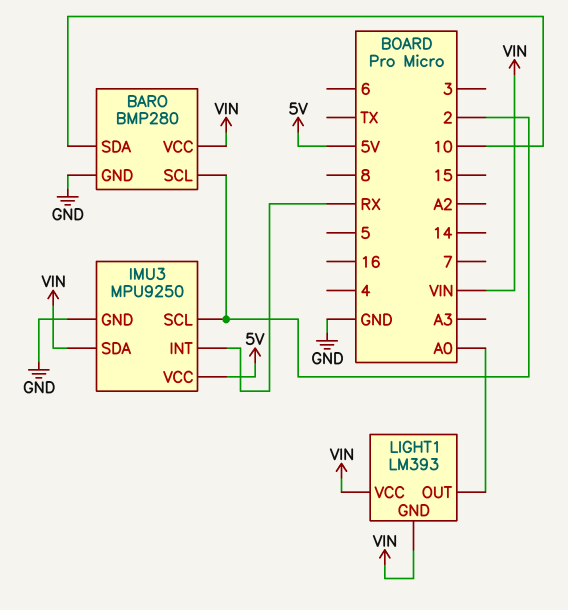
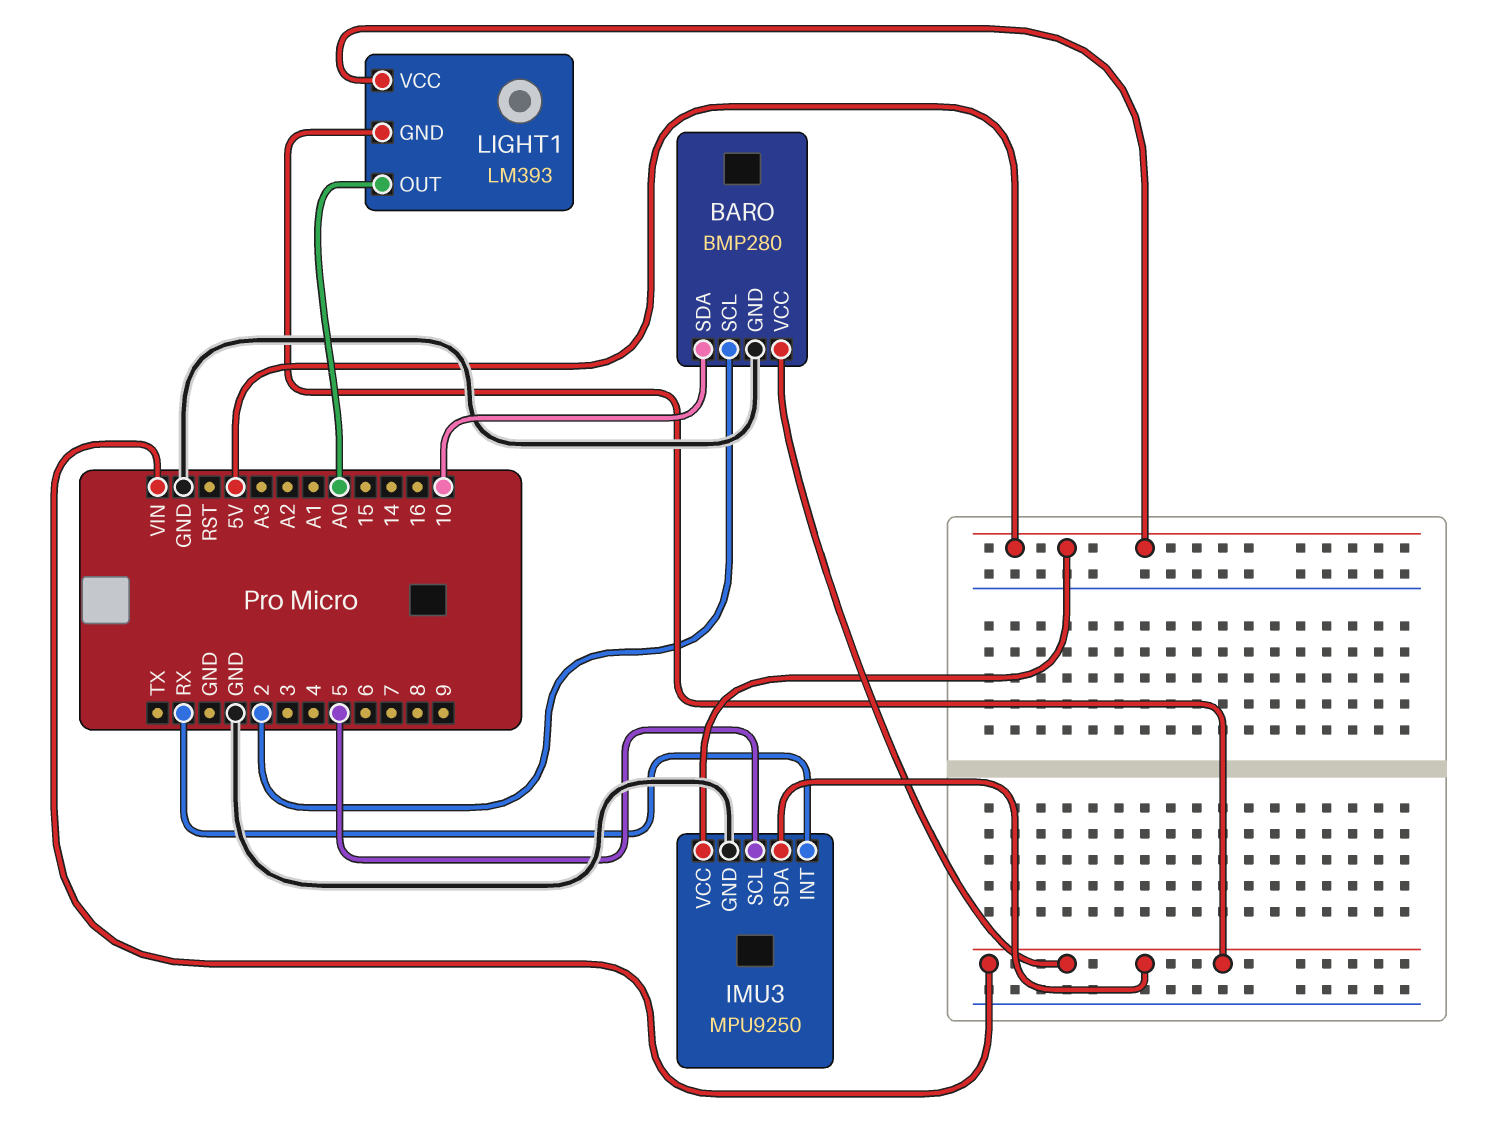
IMU3 pin SCL: 2 -> 5
LIGHT1 pin VCC: VIN -> 5V

